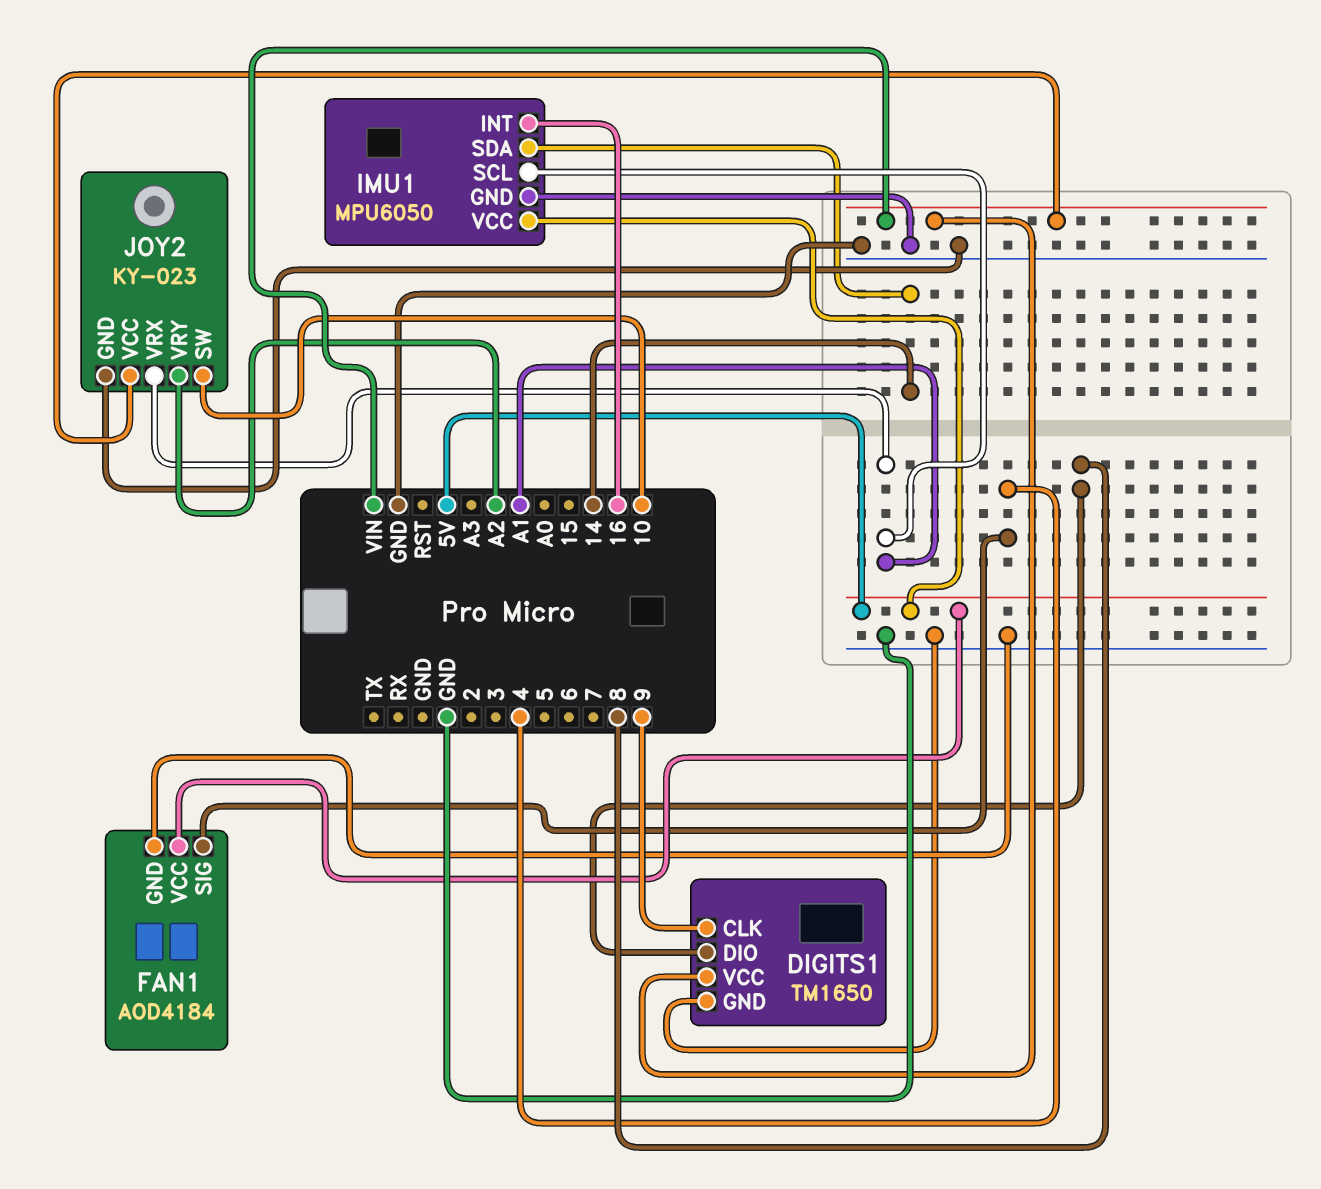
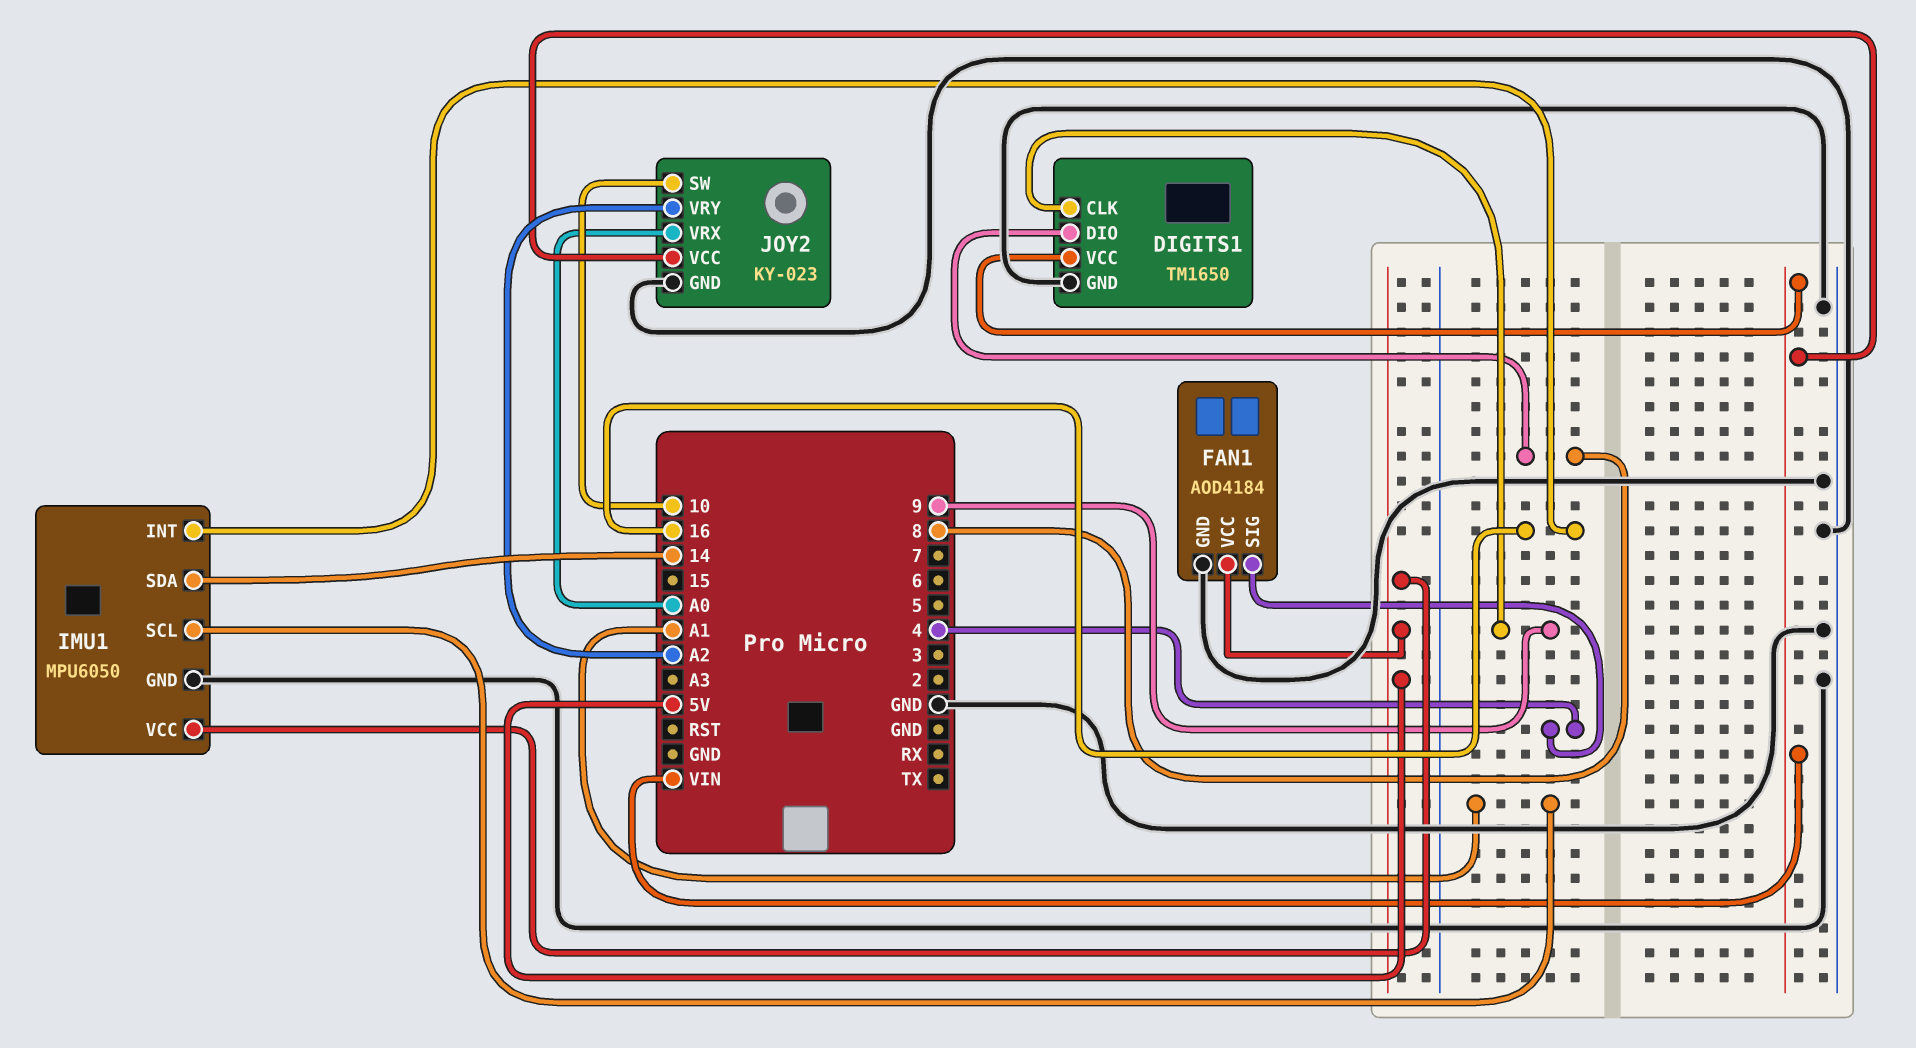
JOY2 pin VRX: A1 -> A0

